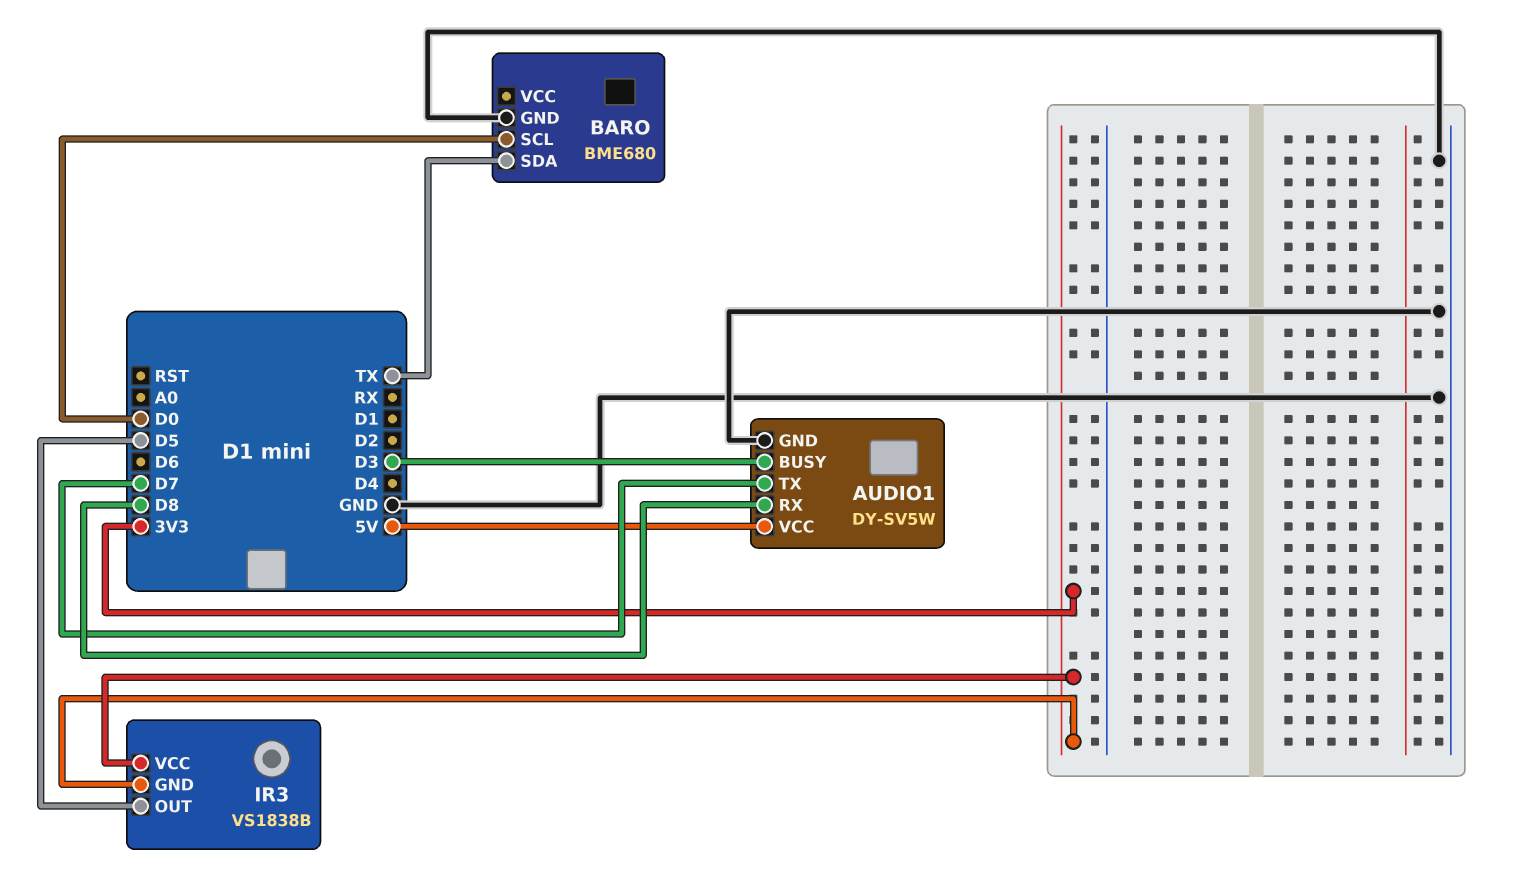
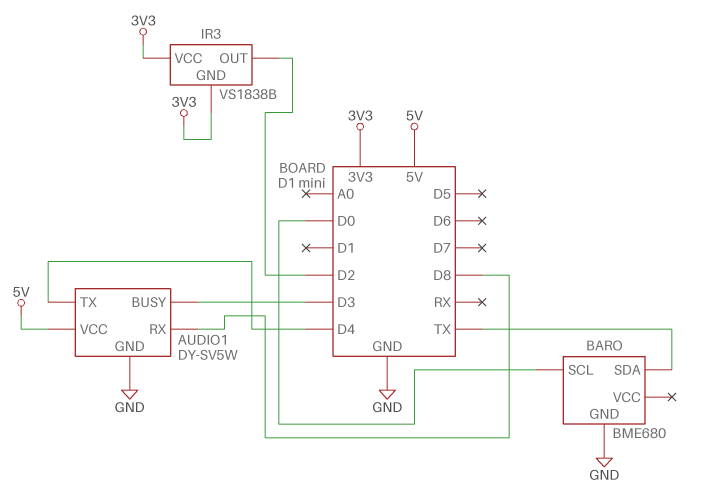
AUDIO1 pin TX: D7 -> D4
IR3 pin OUT: D5 -> D2

